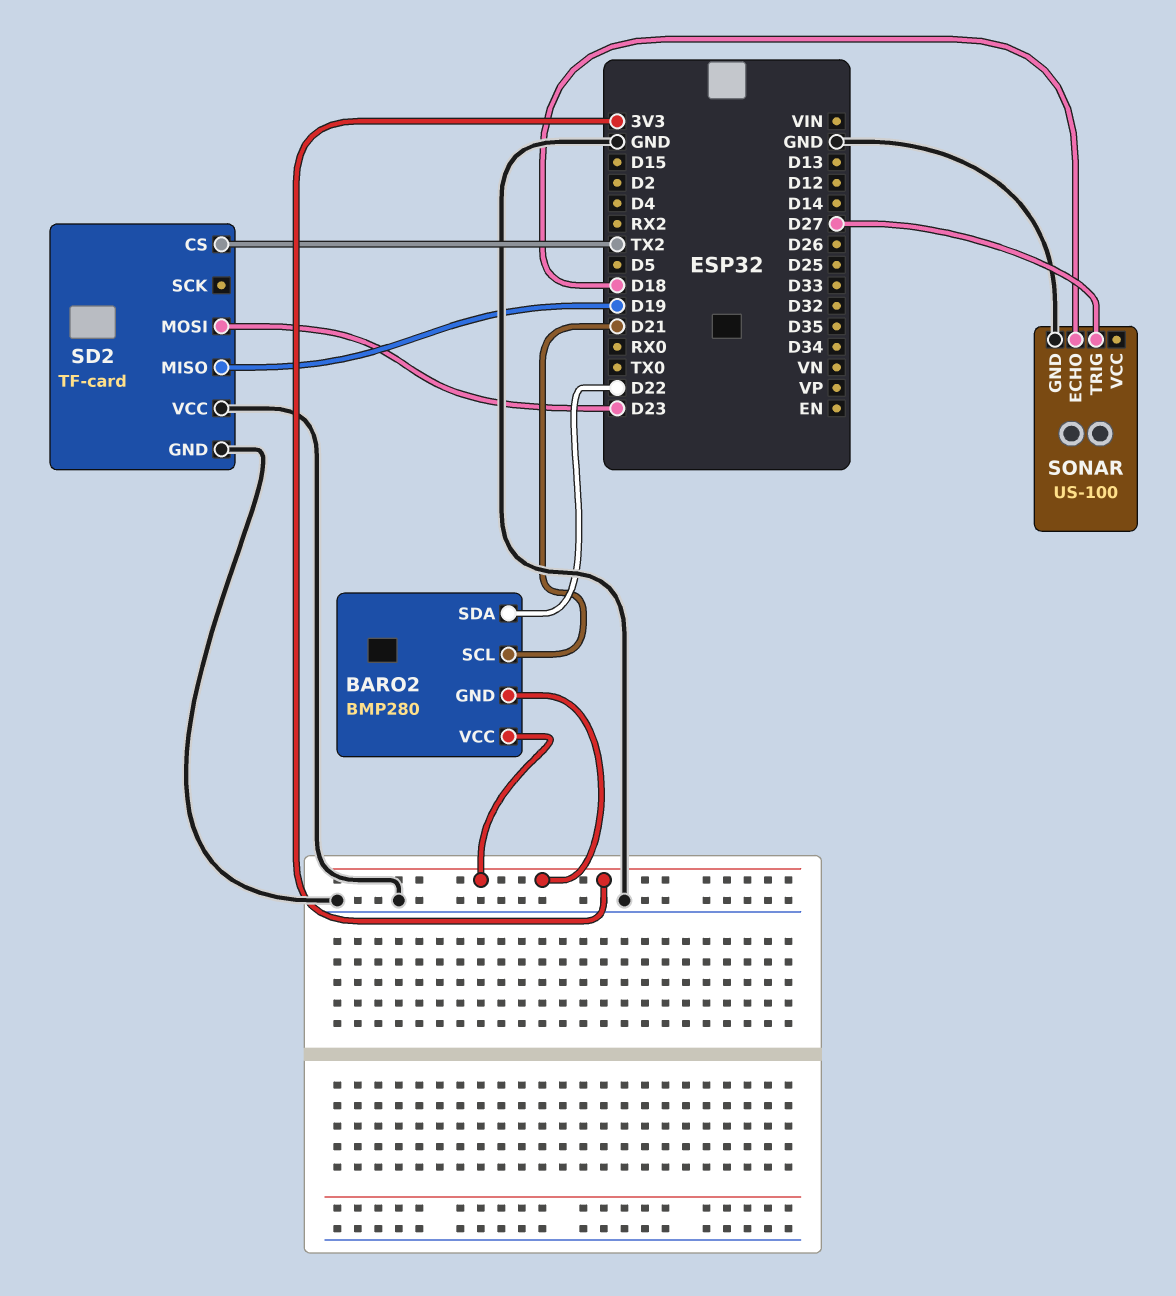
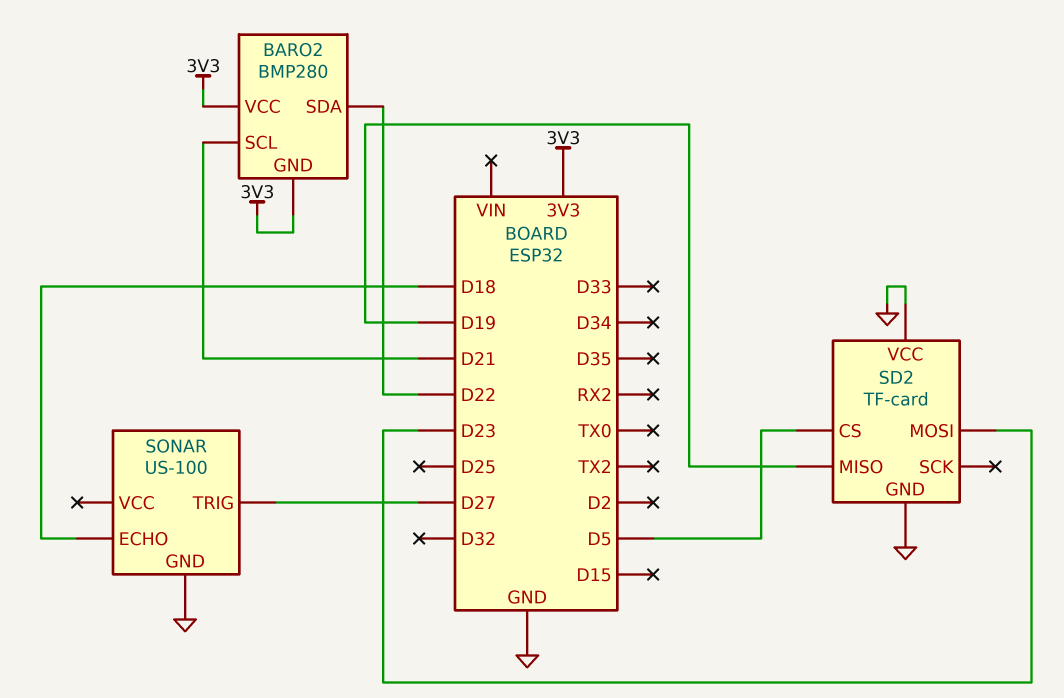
SD2 pin CS: TX2 -> D5

